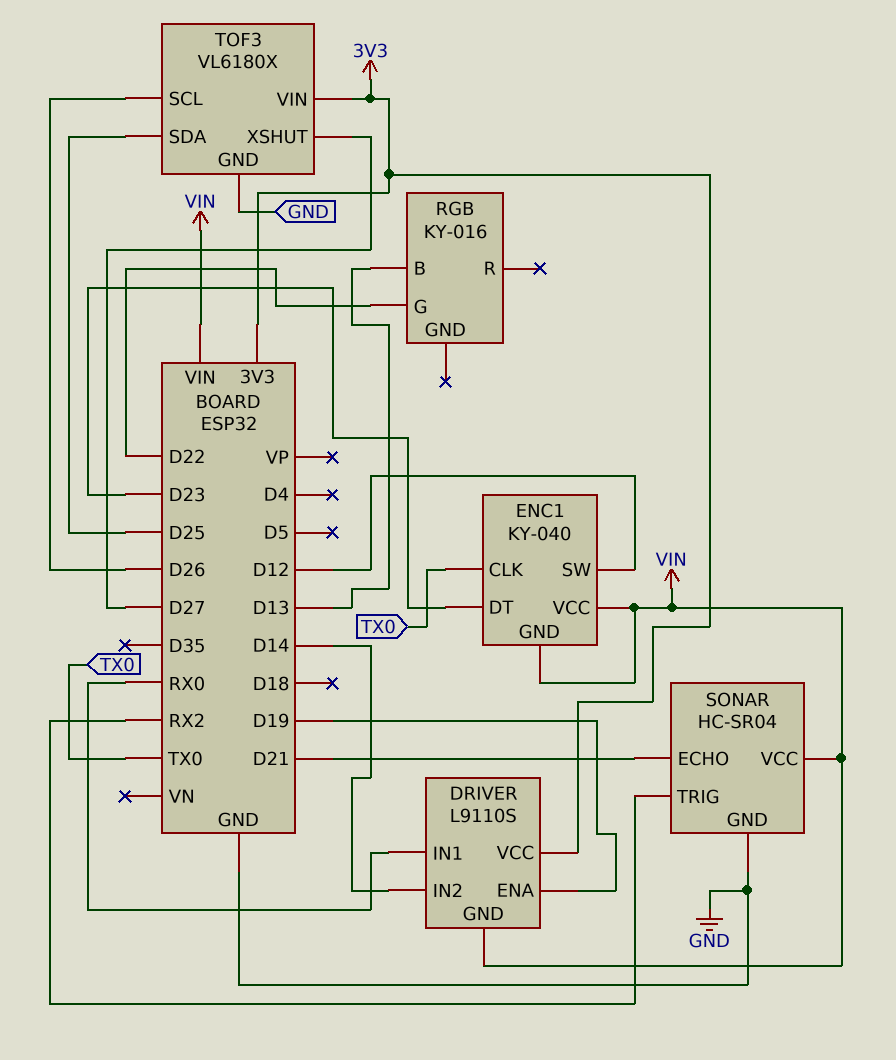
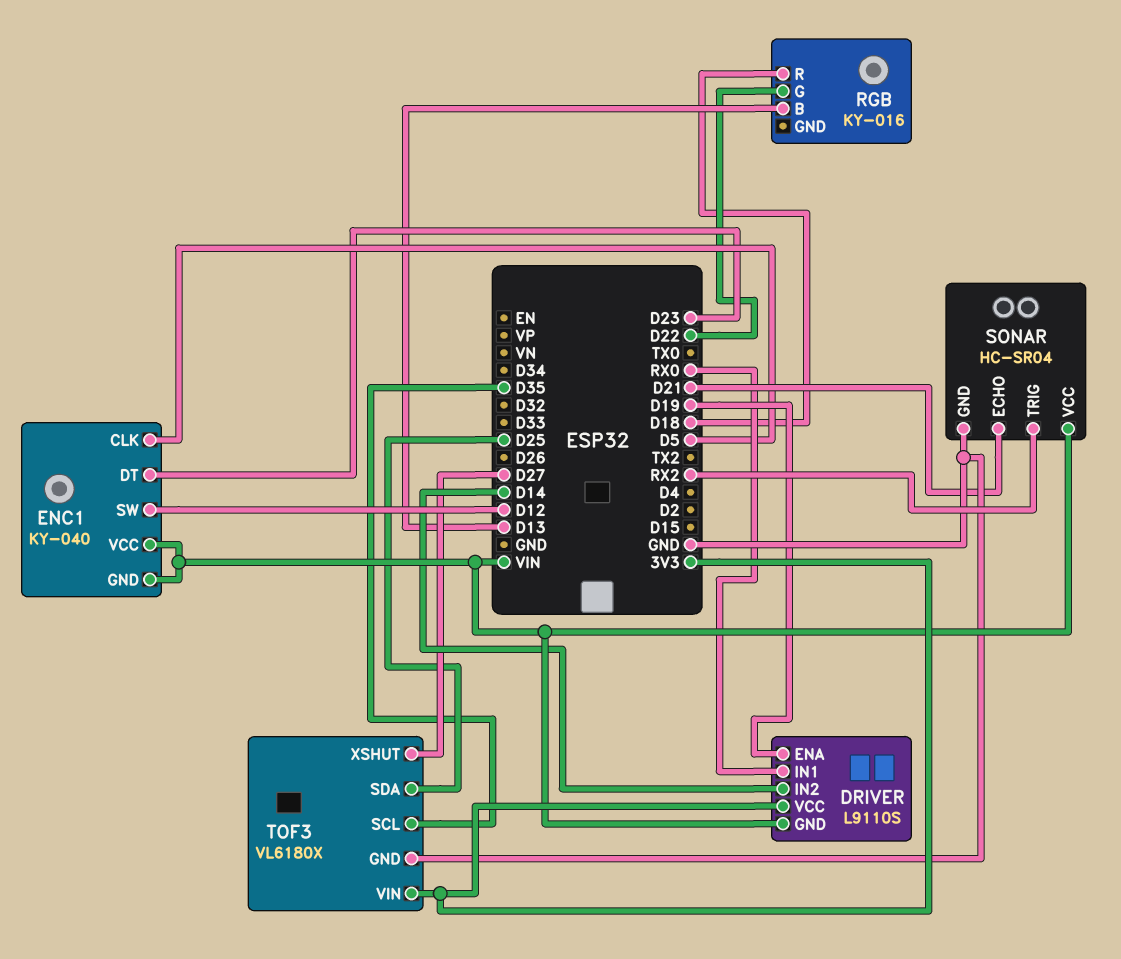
ENC1 pin CLK: TX0 -> D5
RGB pin R: none -> D18
TOF3 pin SCL: D26 -> D35

